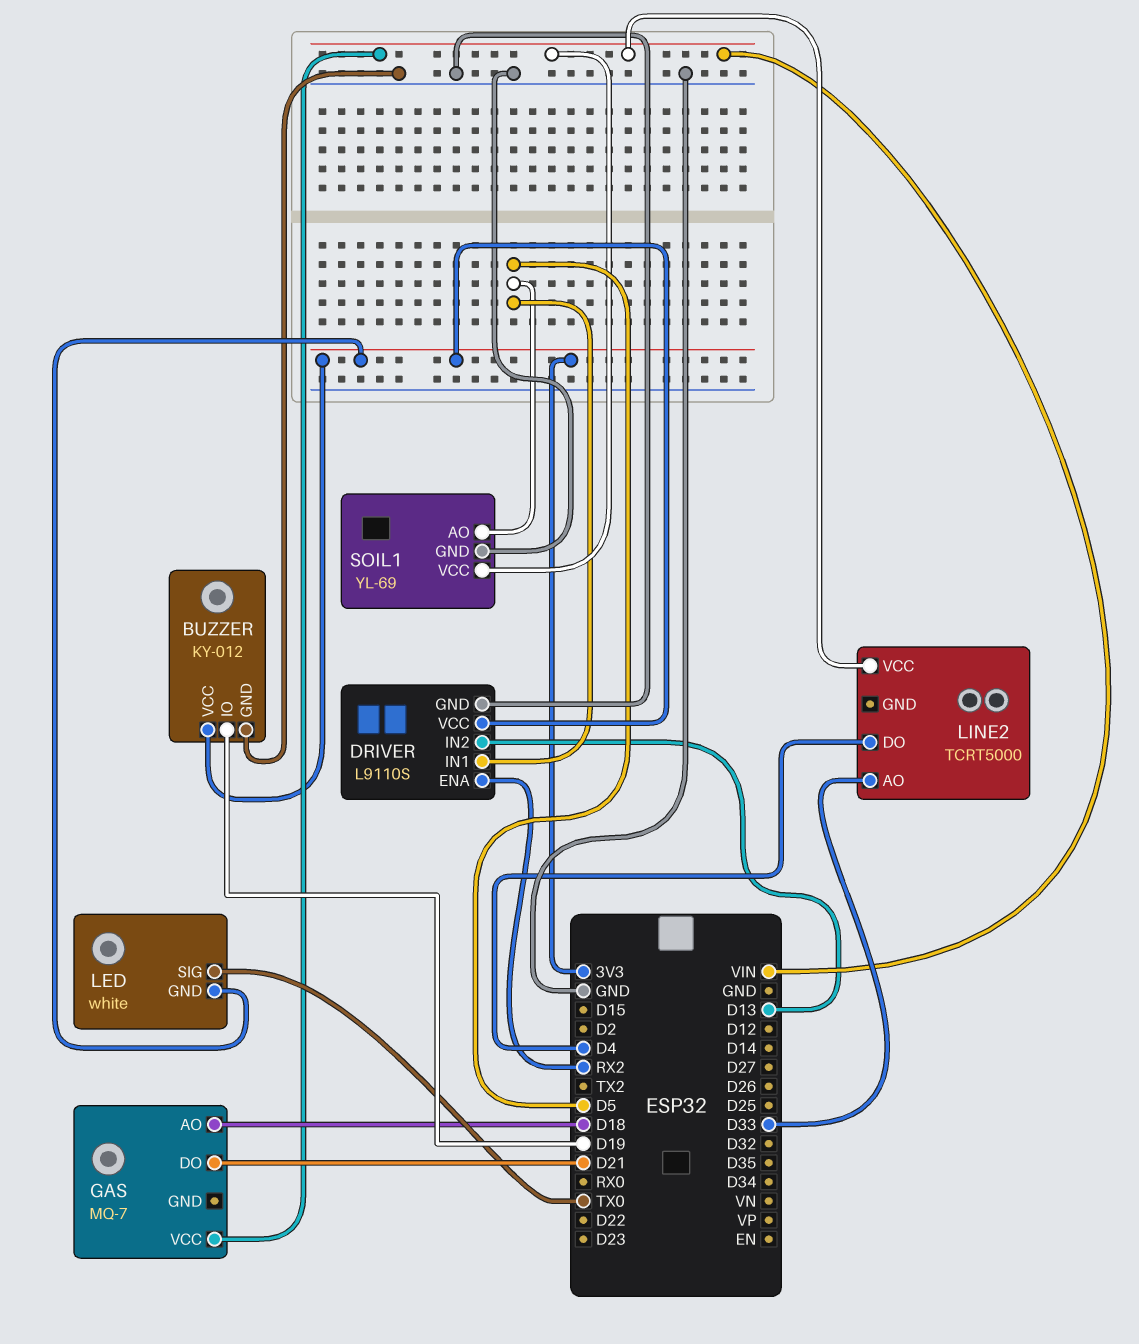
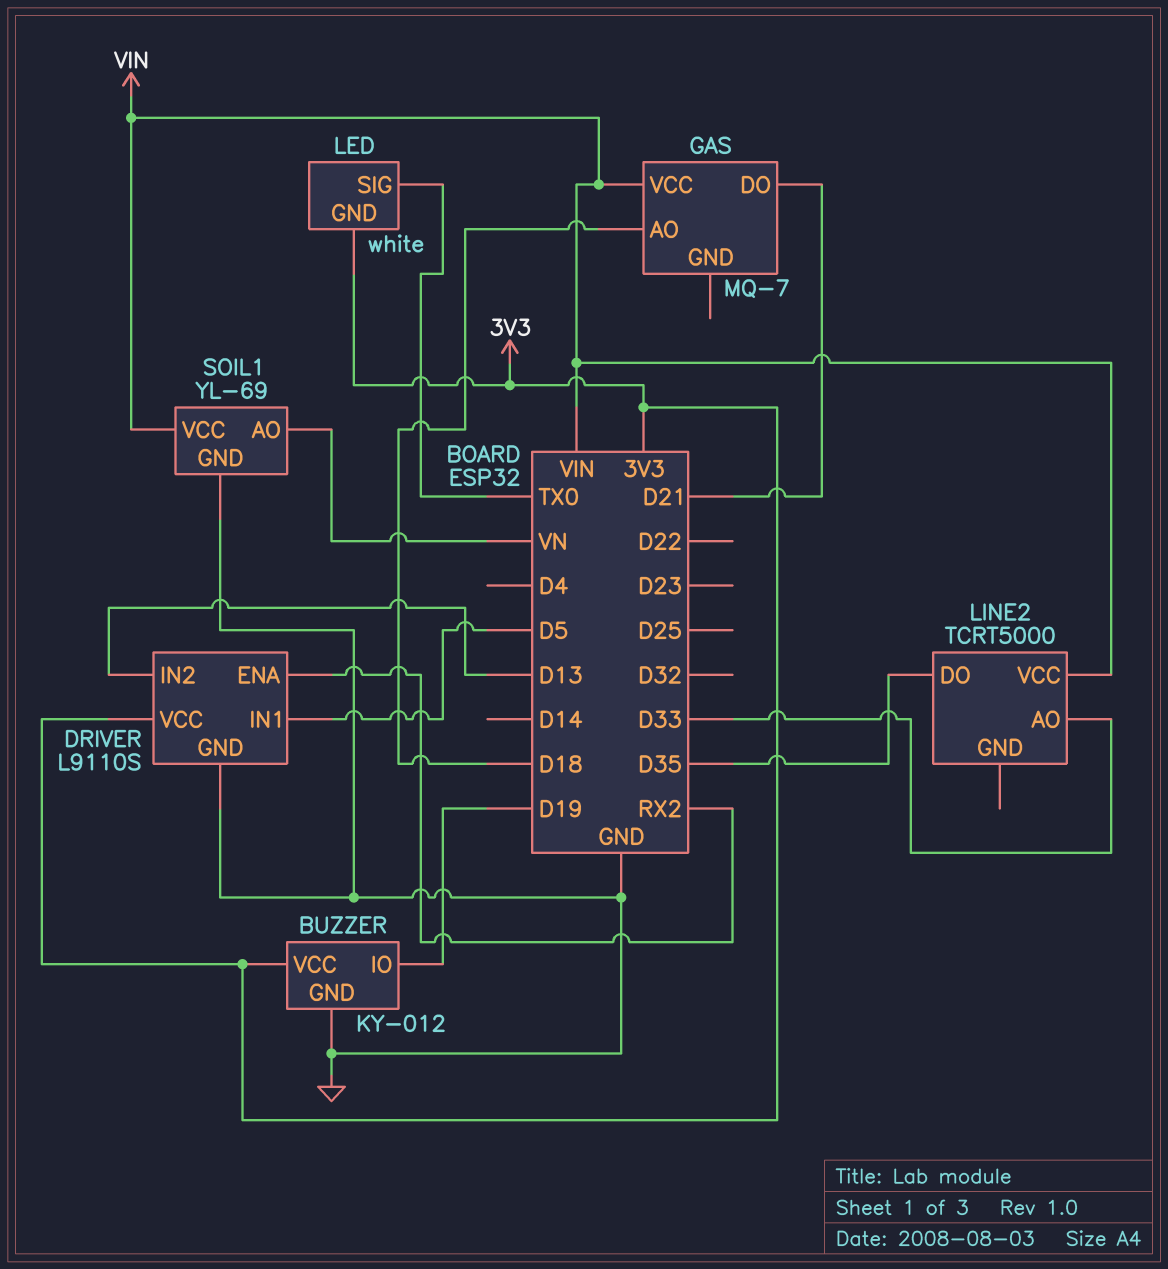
LINE2 pin DO: D4 -> D35
SOIL1 pin AO: D5 -> VN

